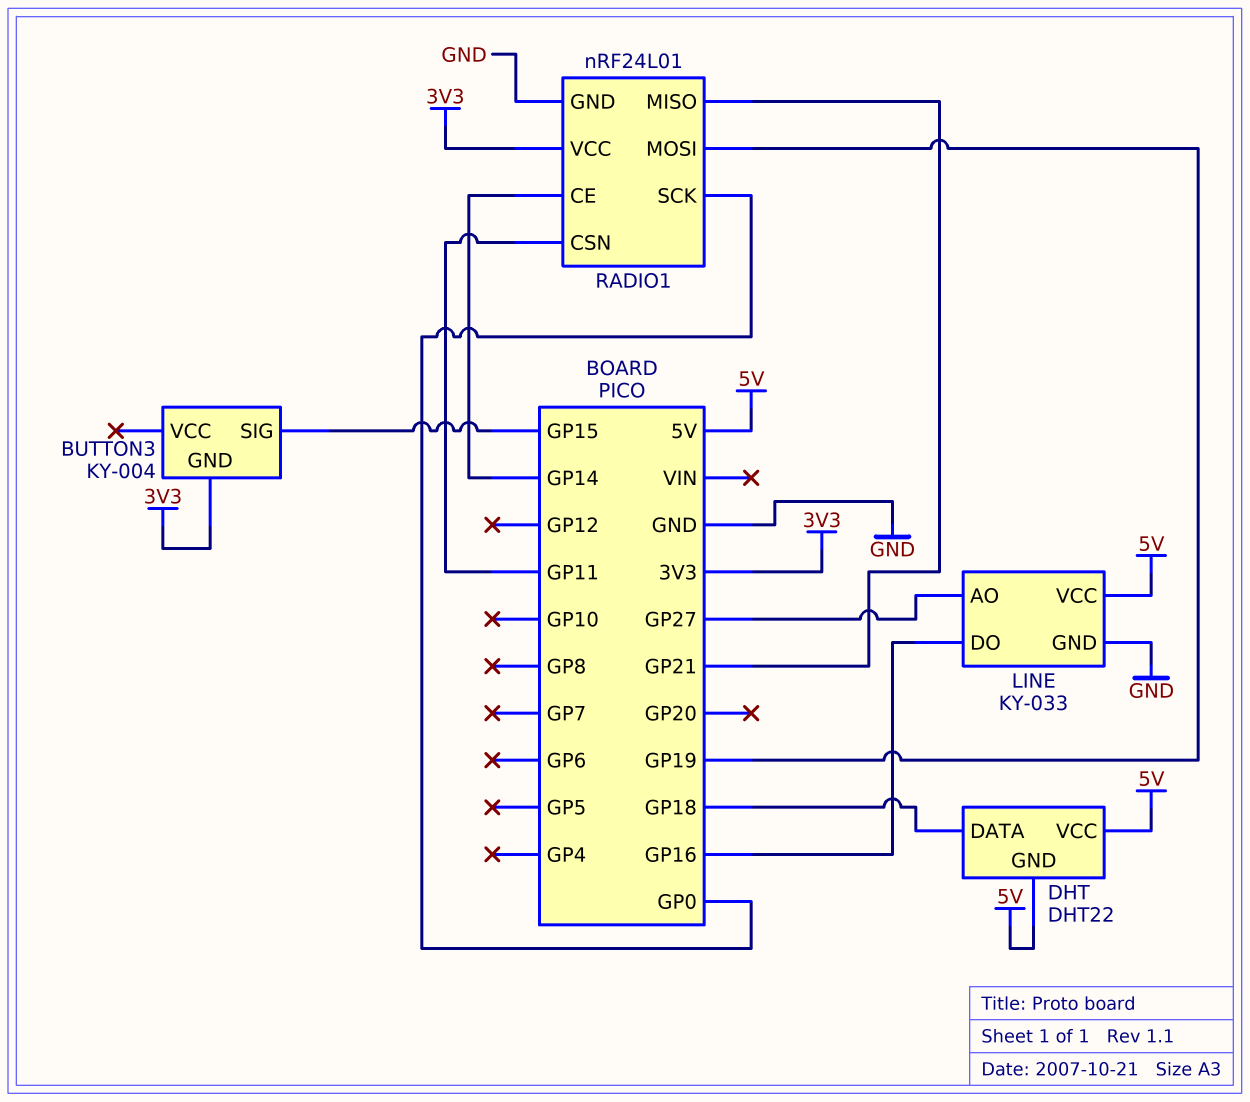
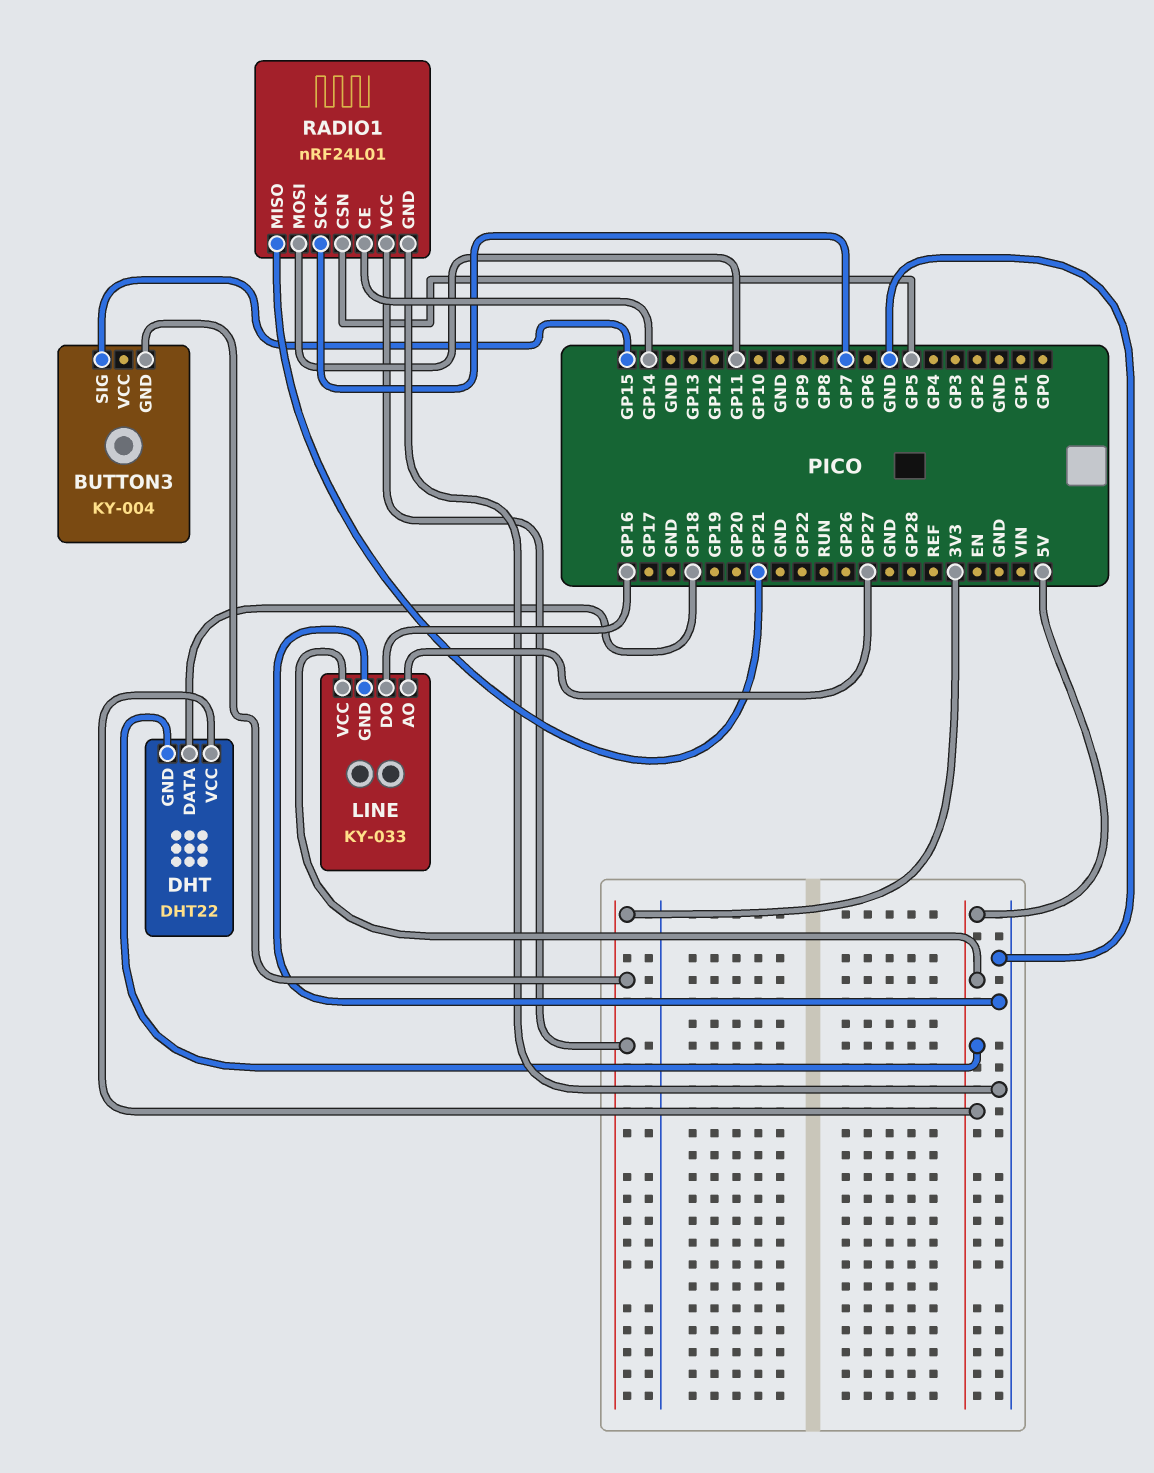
RADIO1 pin CSN: GP11 -> GP5
RADIO1 pin MOSI: GP19 -> GP11
RADIO1 pin SCK: GP0 -> GP7

